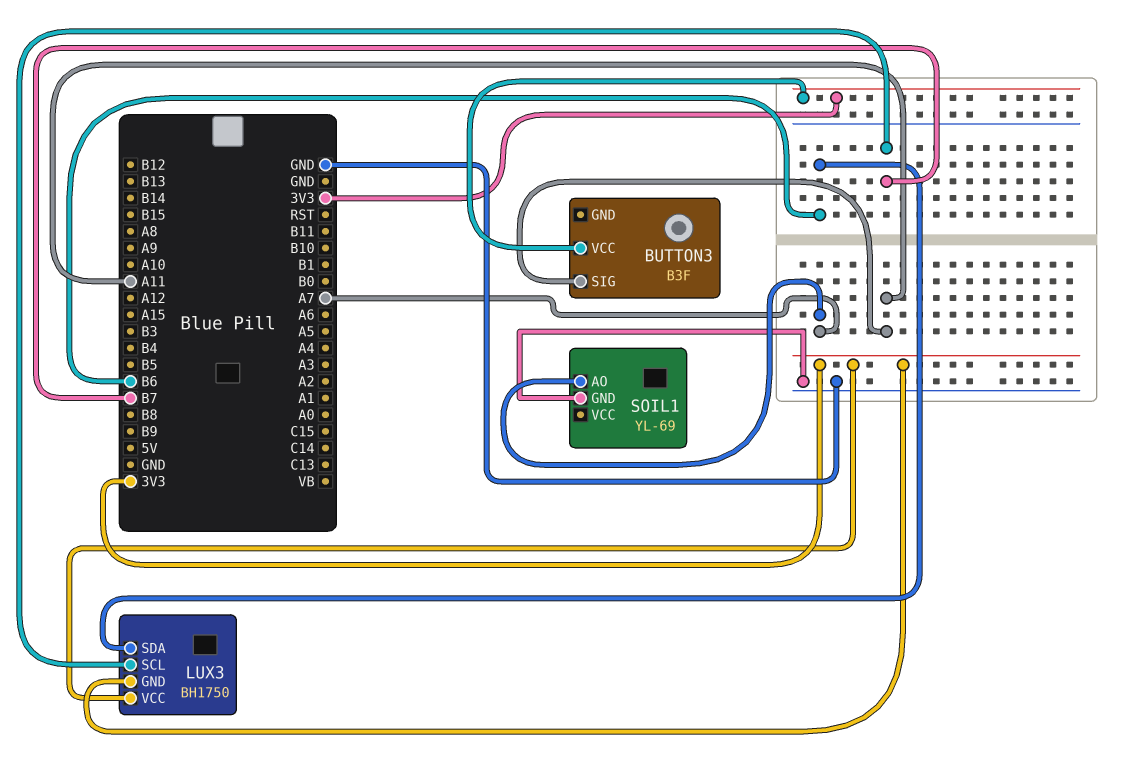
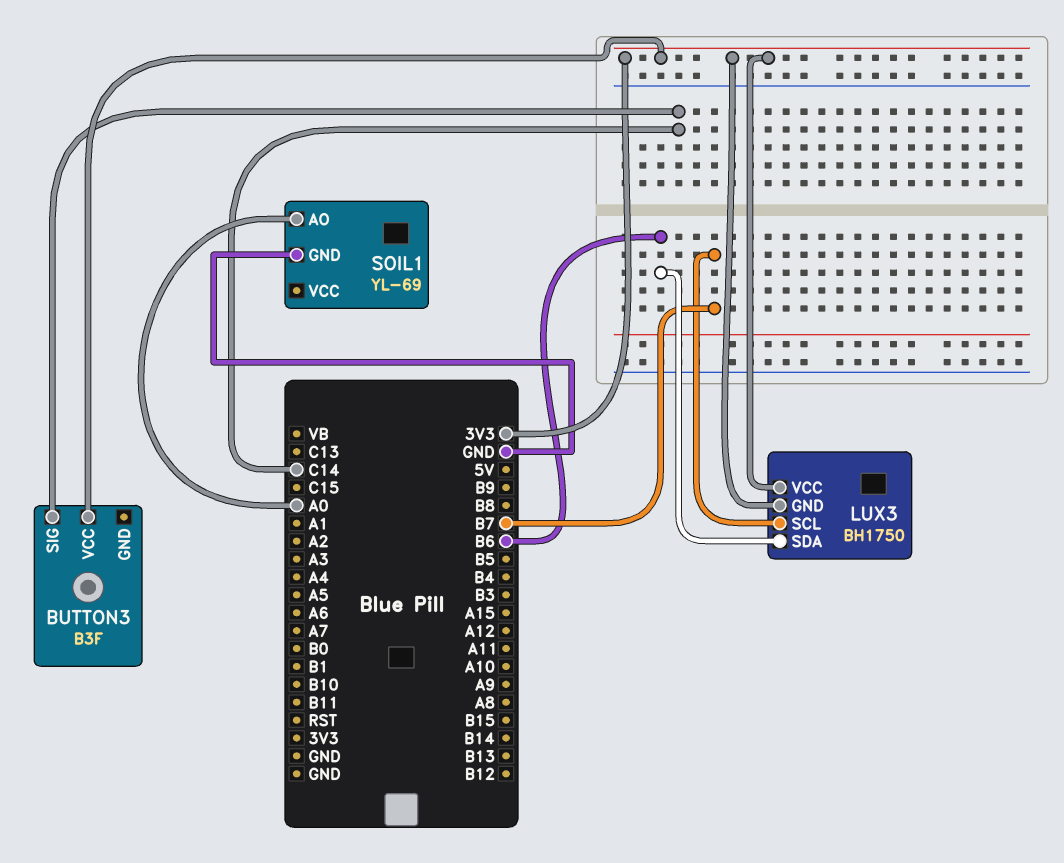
BUTTON3 pin SIG: A11 -> C14
SOIL1 pin AO: A7 -> A0

